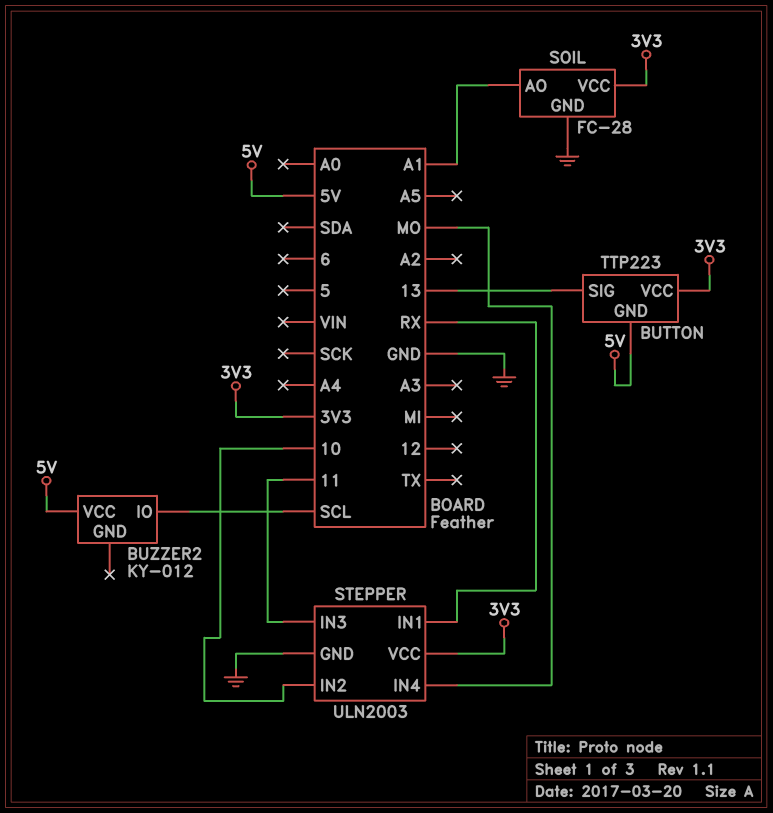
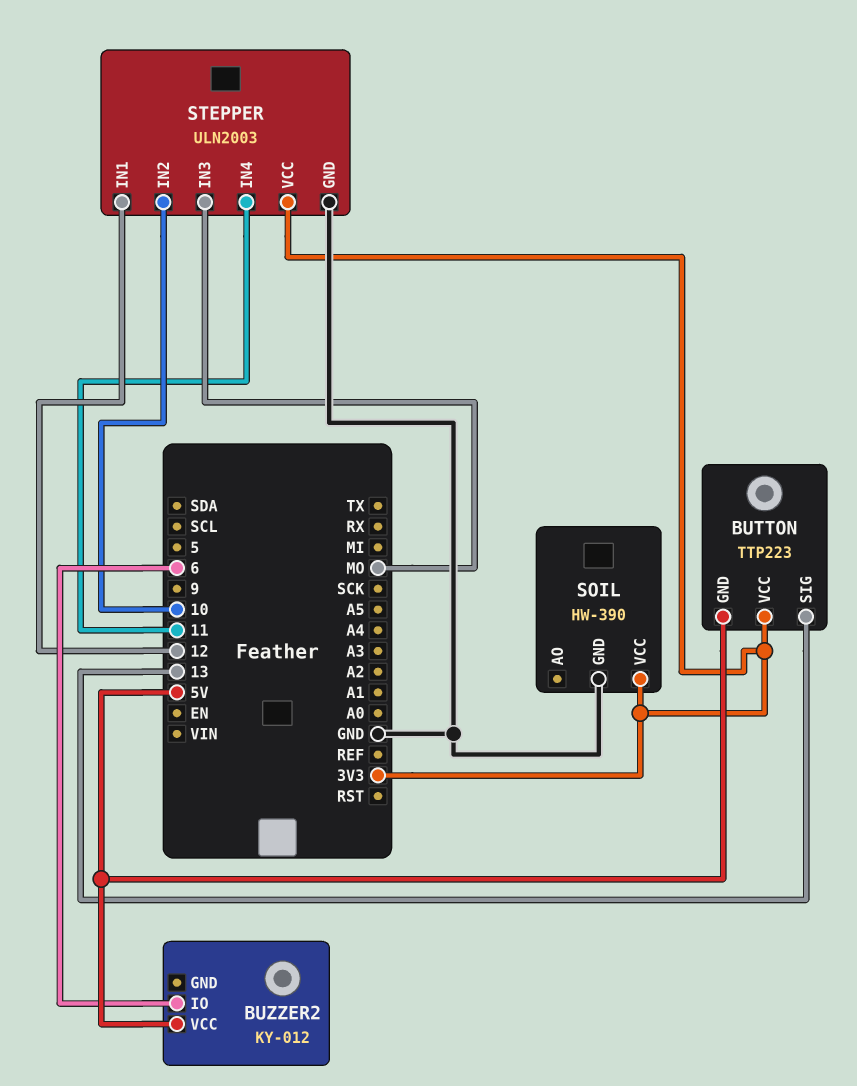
BUZZER2 pin IO: SCL -> 6
SOIL: FC-28 -> HW-390
SOIL pin AO: A1 -> none
STEPPER pin IN1: RX -> 12
STEPPER pin IN3: 11 -> MO
STEPPER pin IN4: MO -> 11

